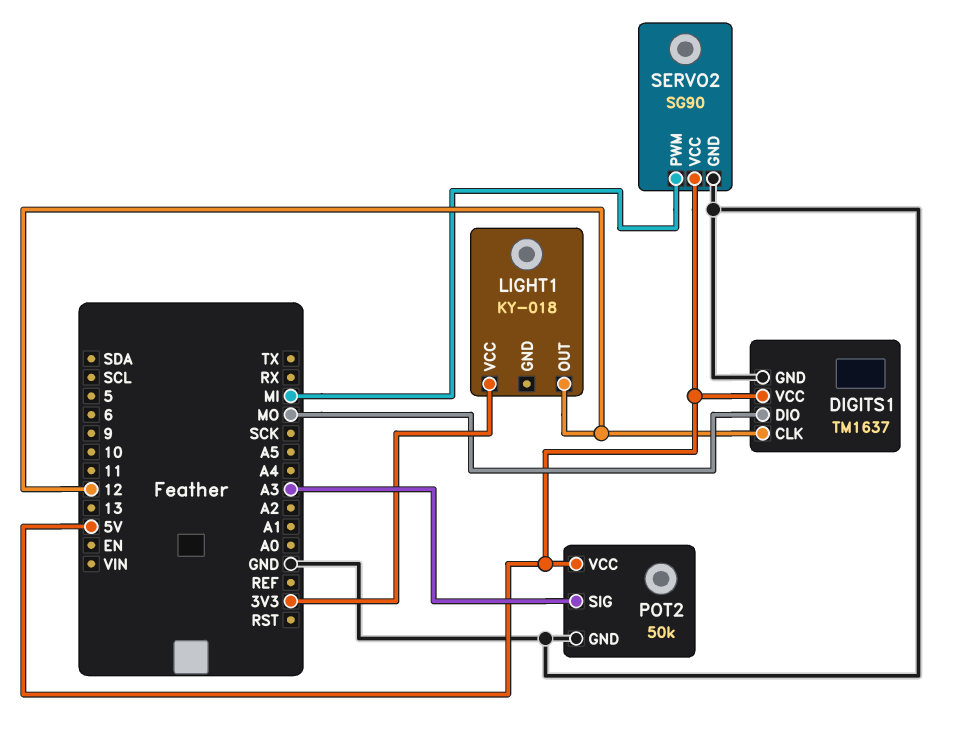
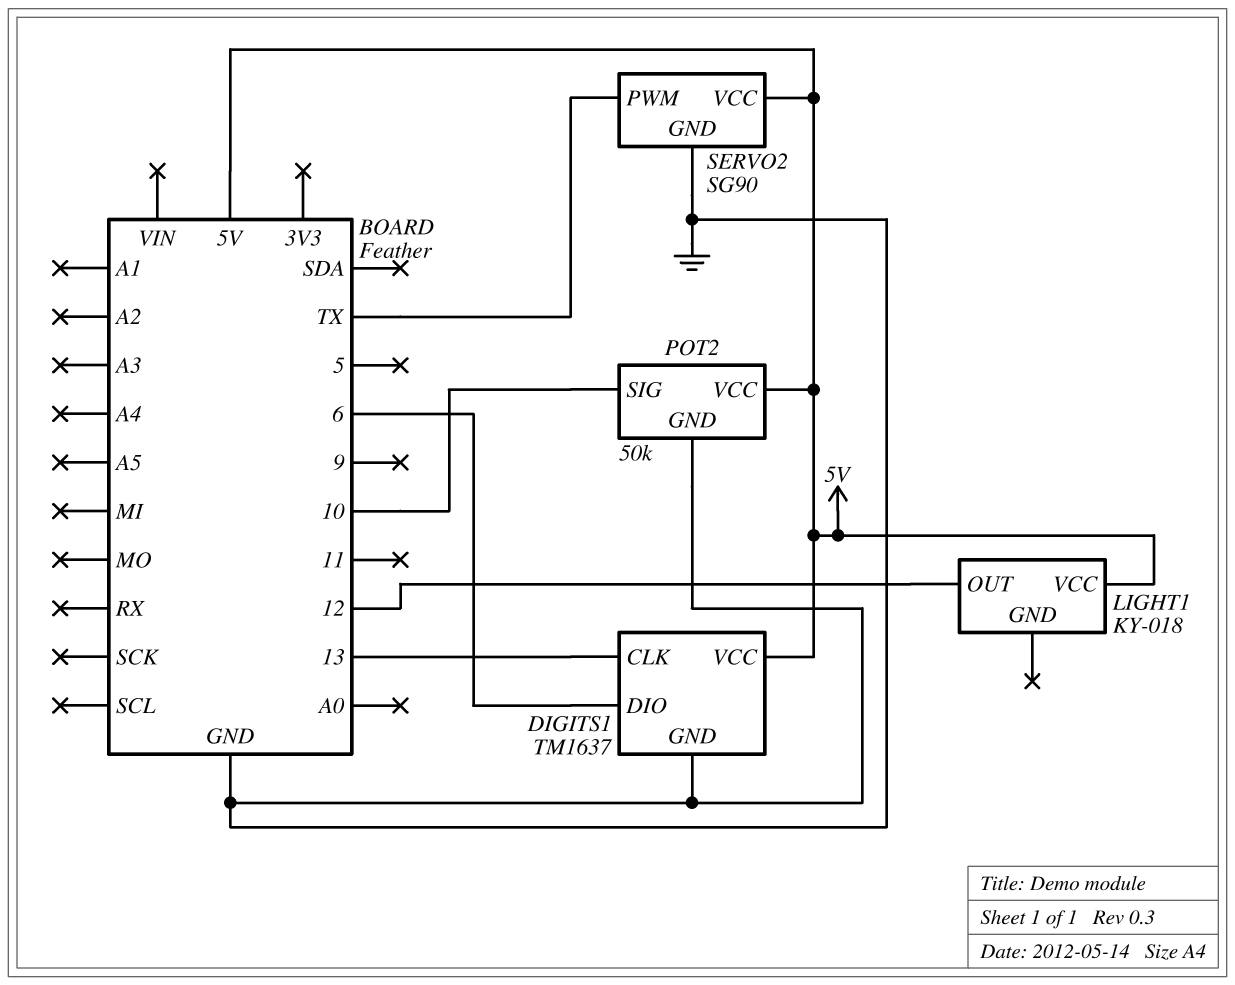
DIGITS1 pin CLK: 12 -> 13
DIGITS1 pin DIO: MO -> 6
LIGHT1 pin VCC: 3V3 -> 5V
POT2 pin SIG: A3 -> 10
SERVO2 pin PWM: MI -> TX

